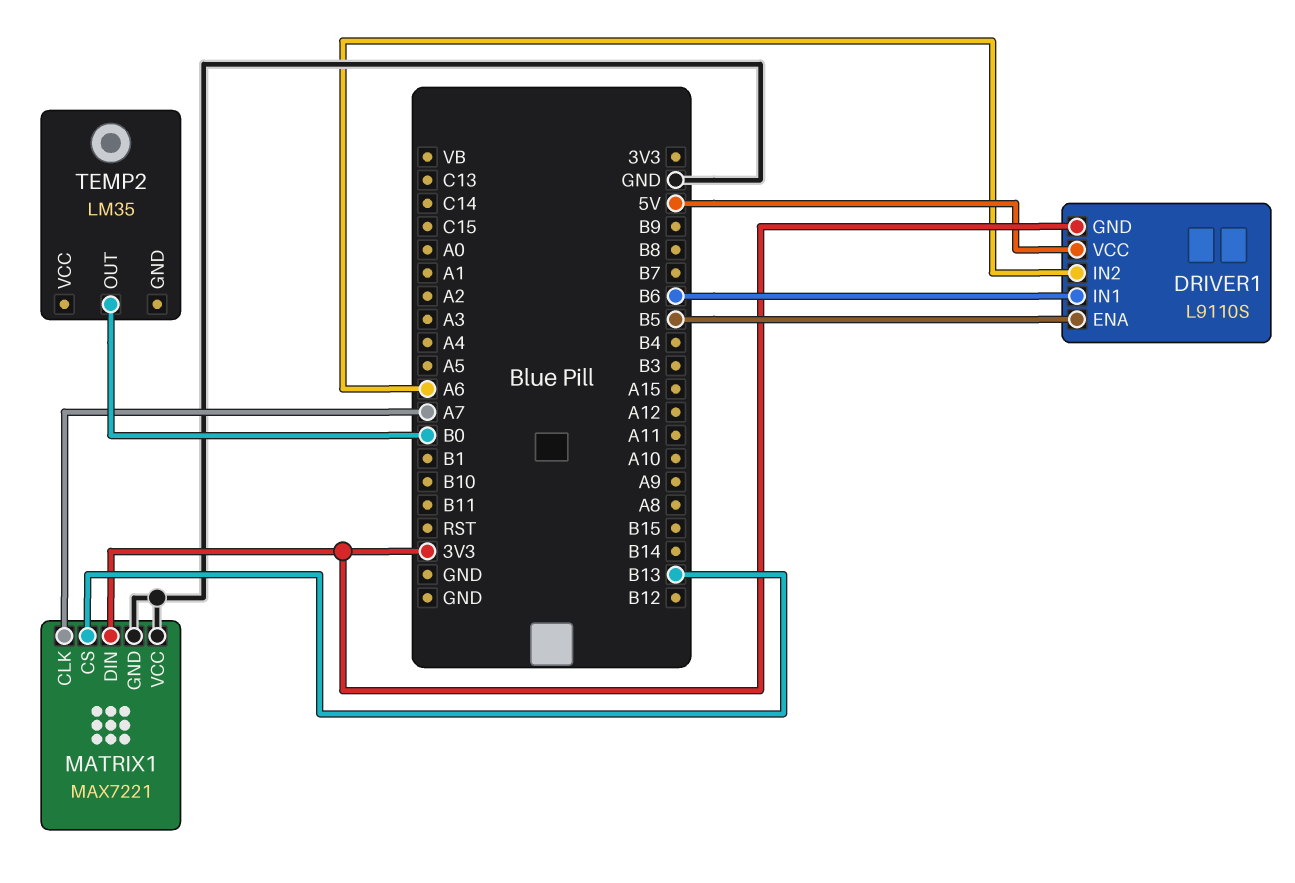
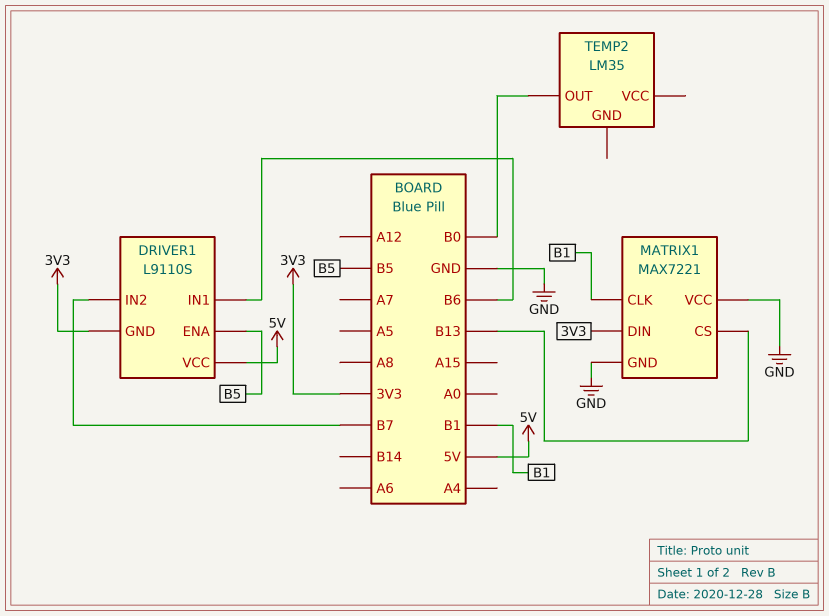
DRIVER1 pin IN2: A6 -> B7
MATRIX1 pin CLK: A7 -> B1

